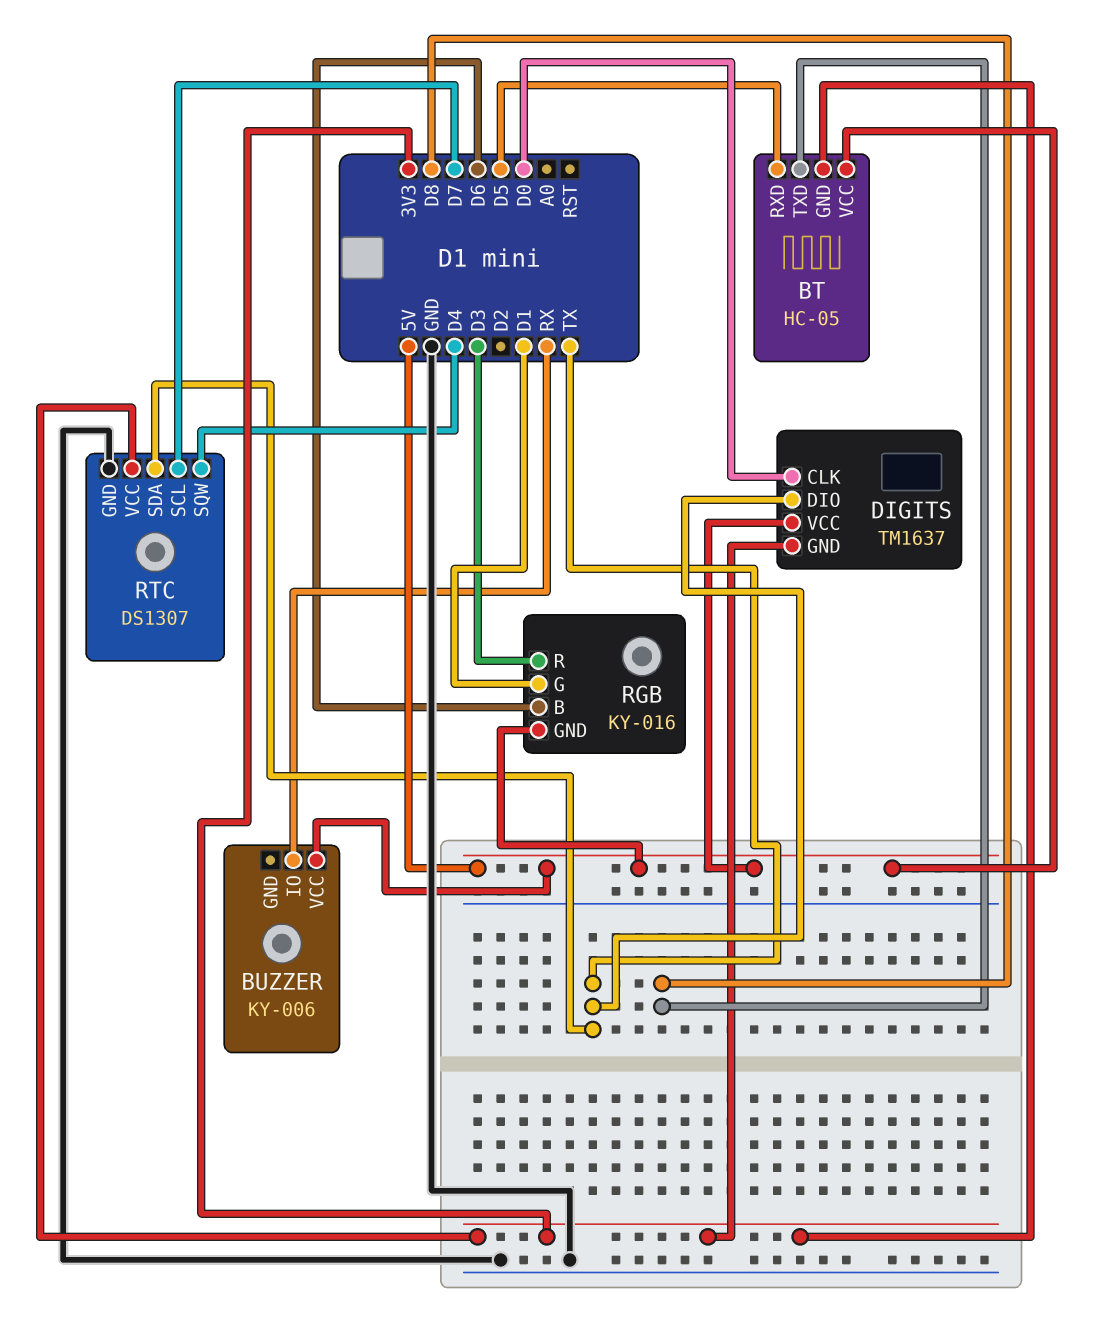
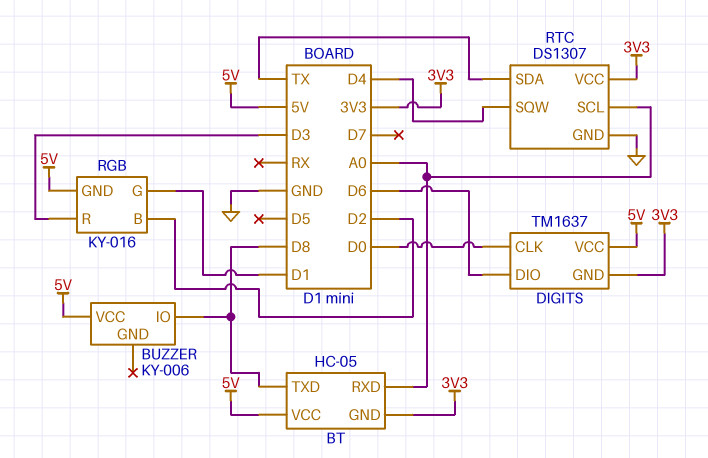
BT pin RXD: D5 -> A0
BUZZER pin IO: RX -> D8
DIGITS pin DIO: TX -> D6
RGB pin B: D6 -> D2
RTC pin SCL: D7 -> A0

